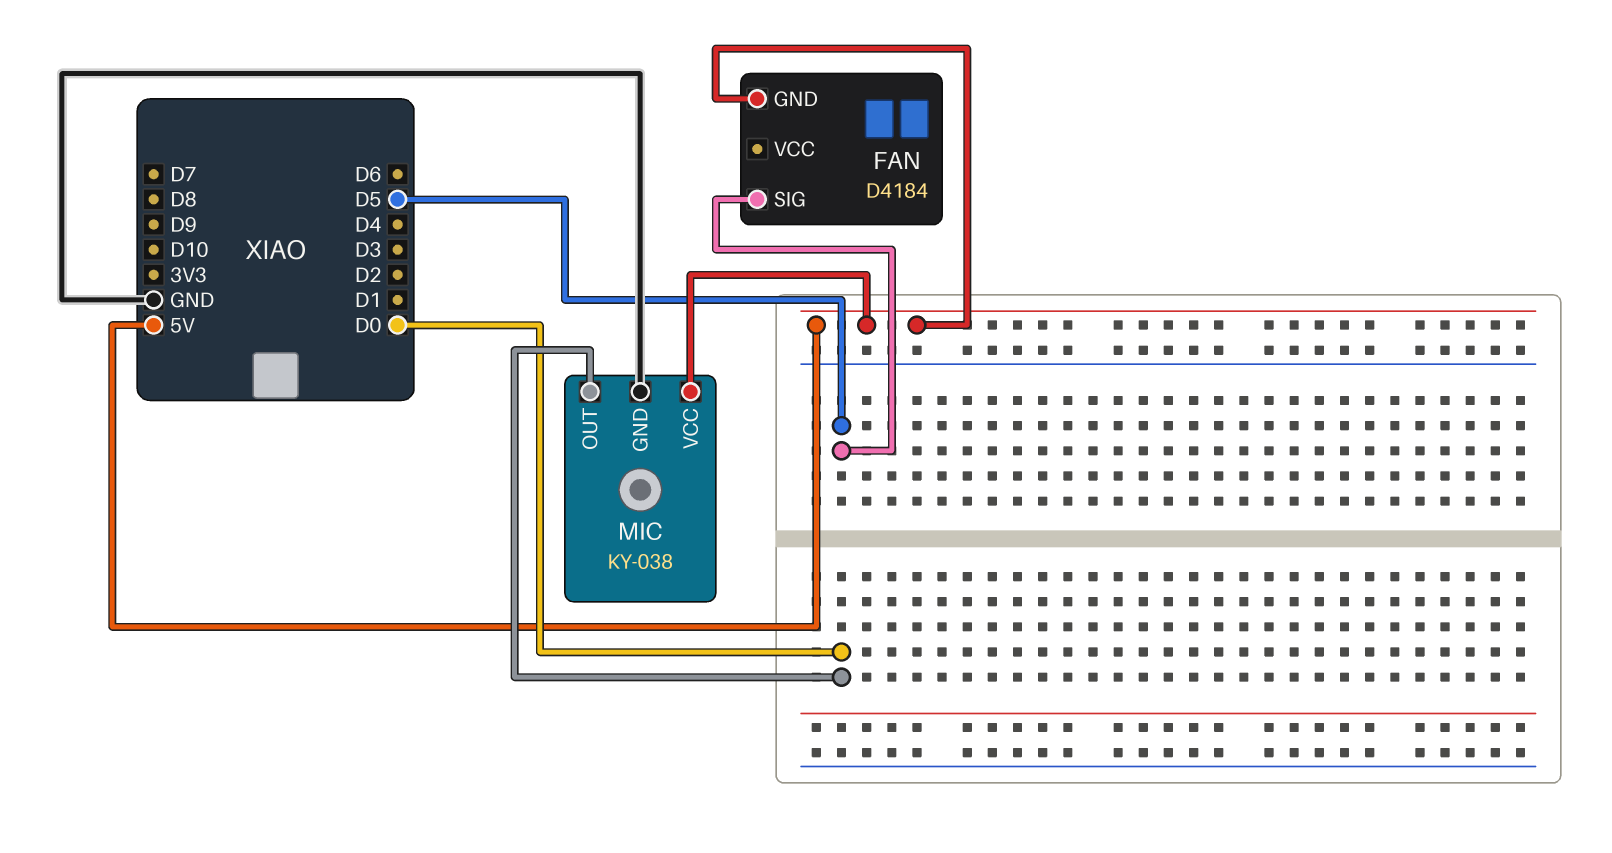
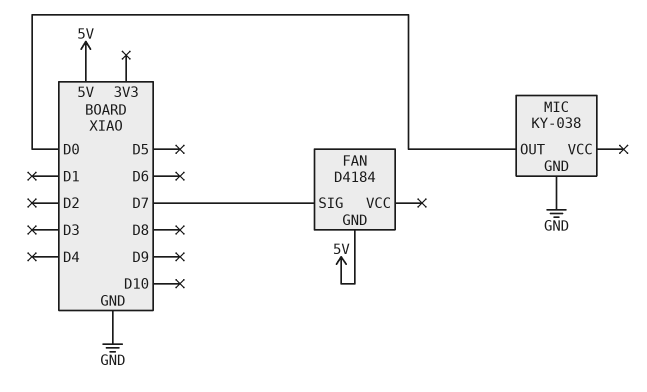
FAN pin SIG: D5 -> D7
MIC pin VCC: 5V -> none

